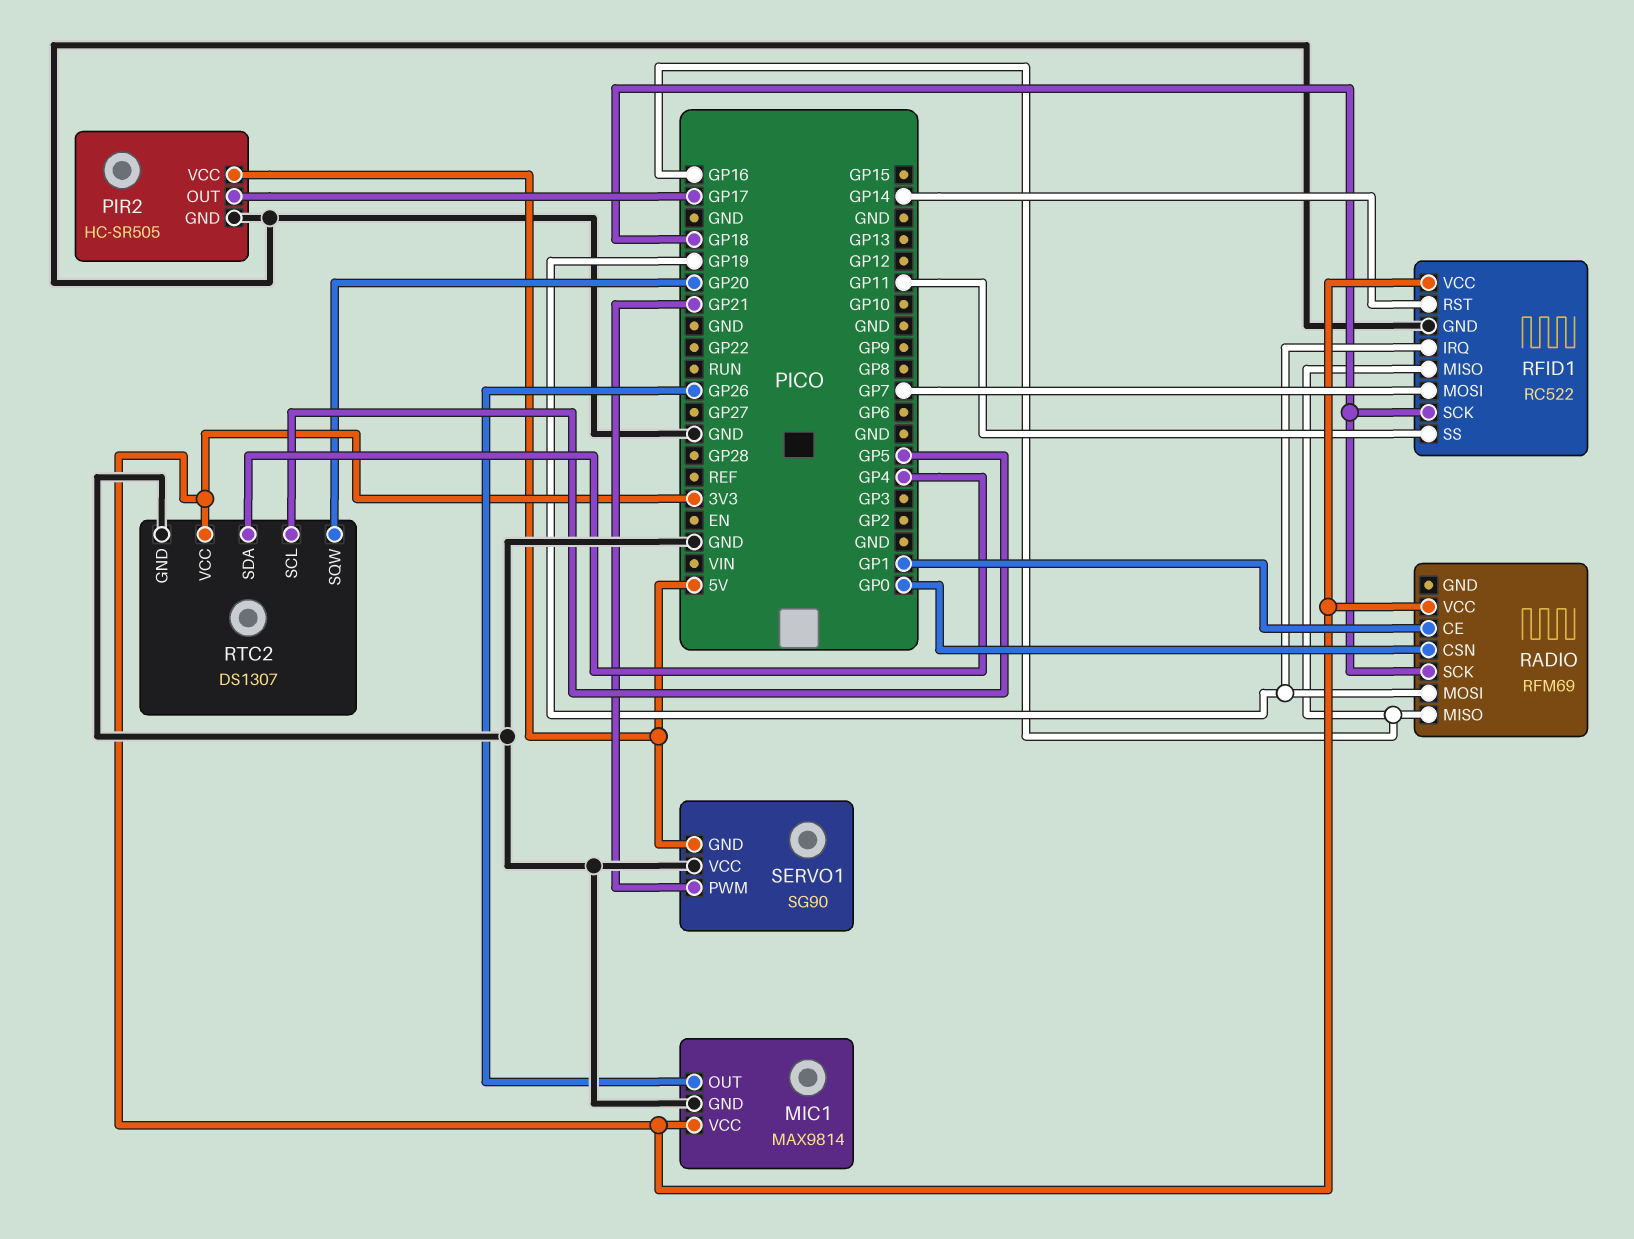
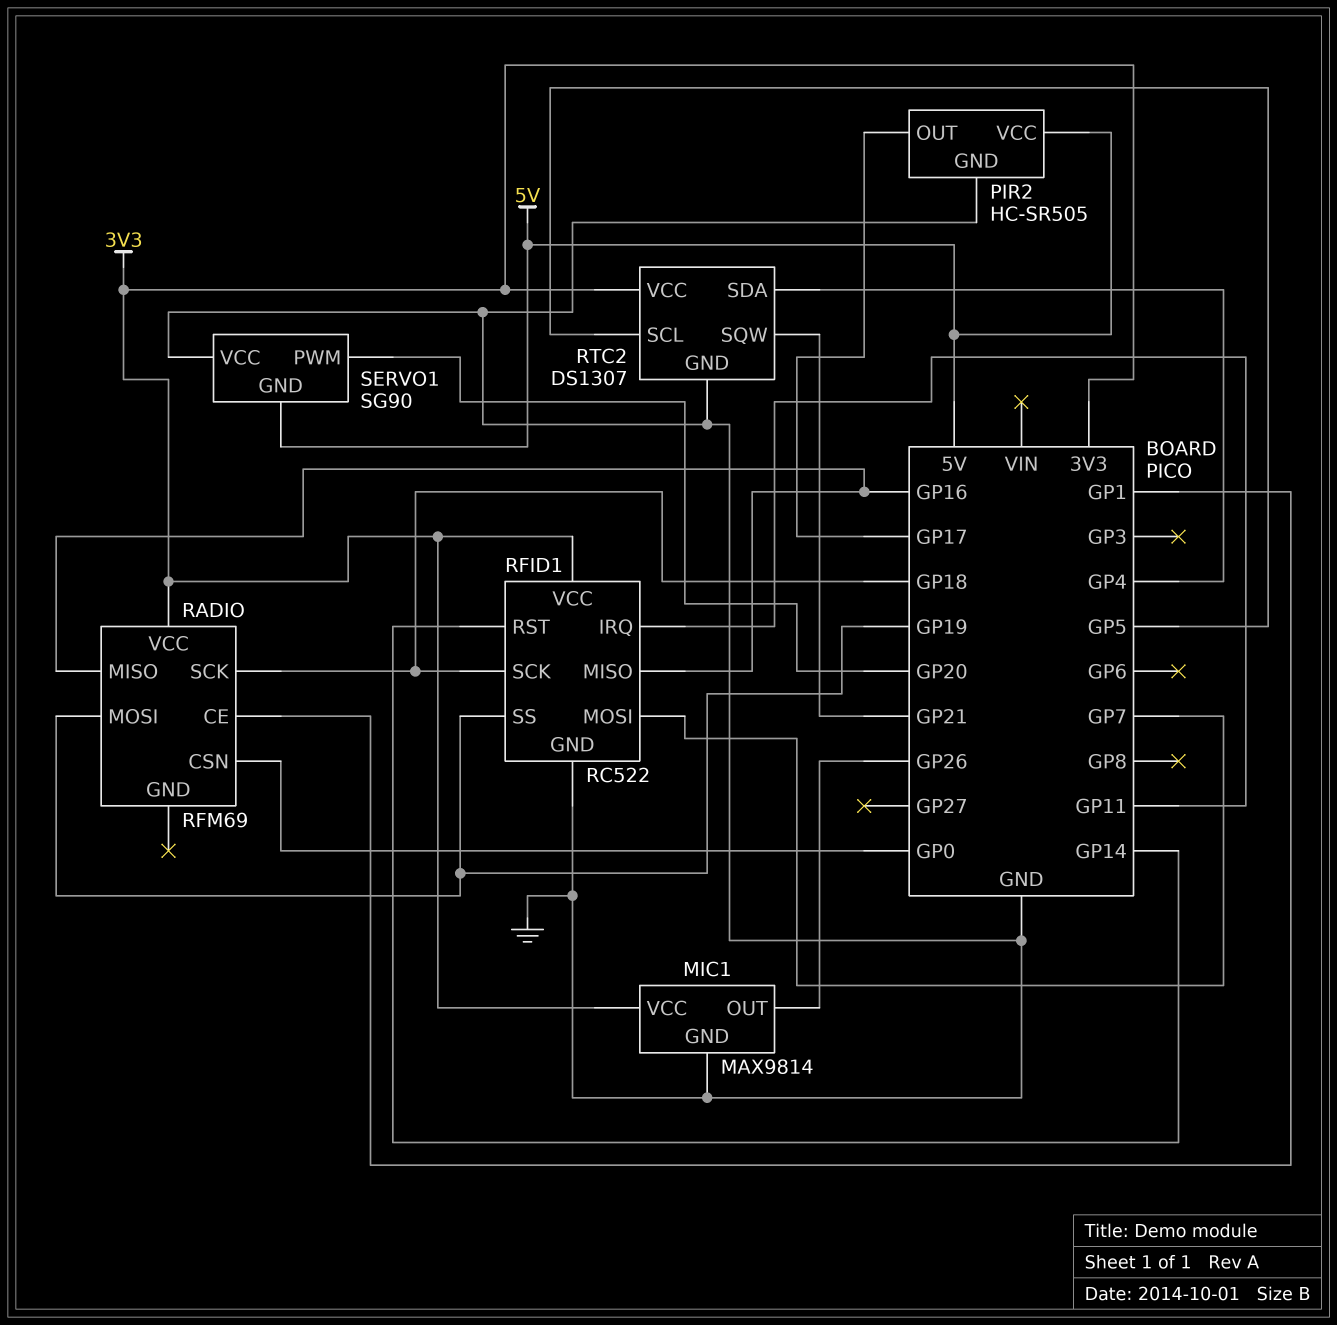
RFID1 pin IRQ: GP19 -> GP11
RFID1 pin SS: GP11 -> GP19
RTC2 pin SQW: GP20 -> GP21
SERVO1 pin PWM: GP21 -> GP20

